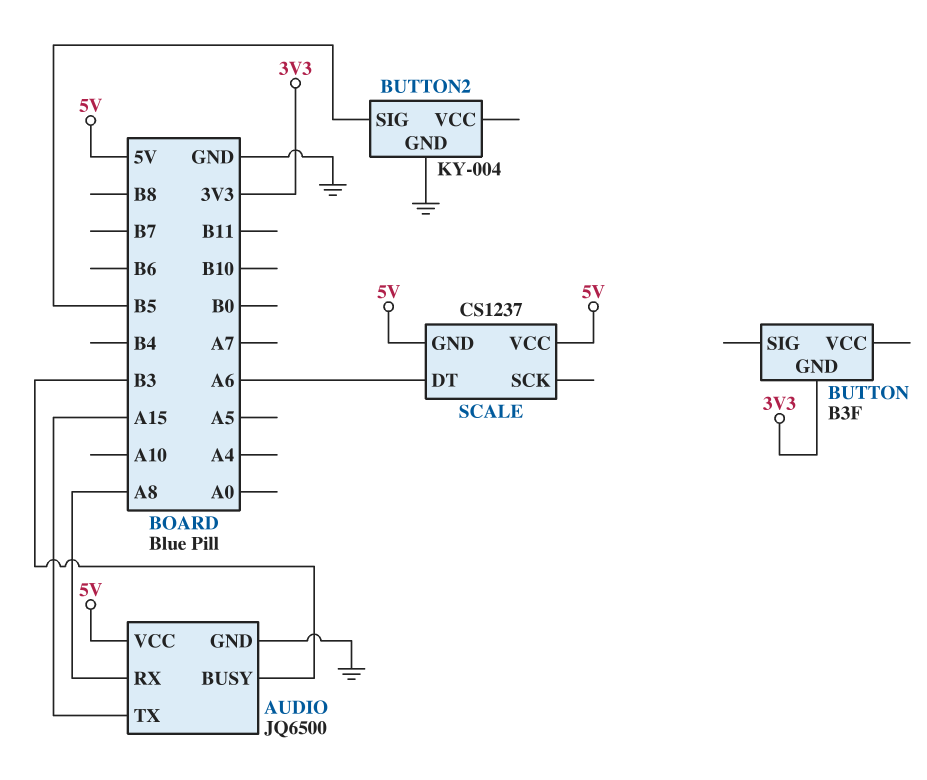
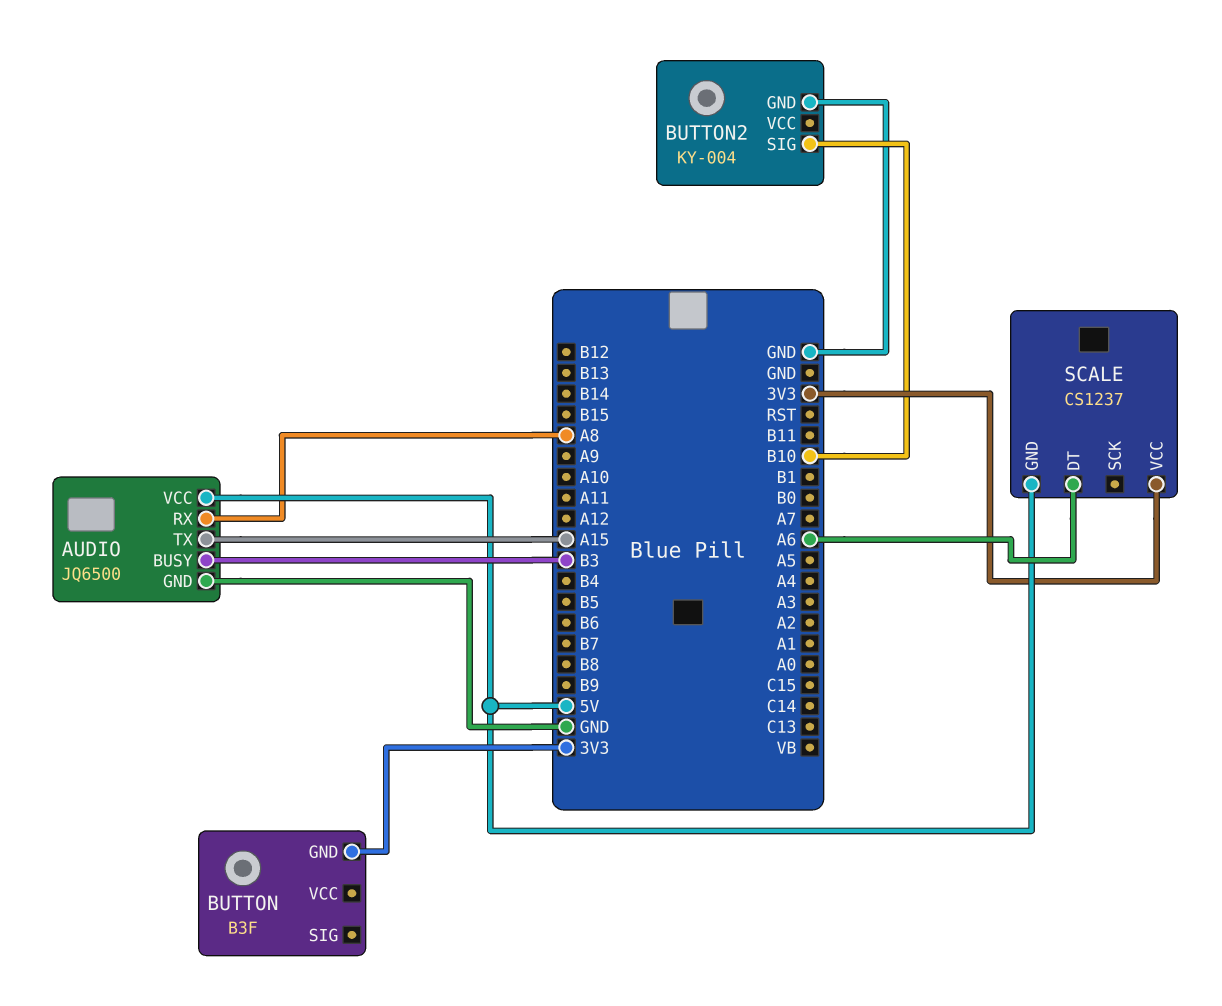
BUTTON2 pin SIG: B5 -> B10
SCALE pin VCC: 5V -> 3V3

